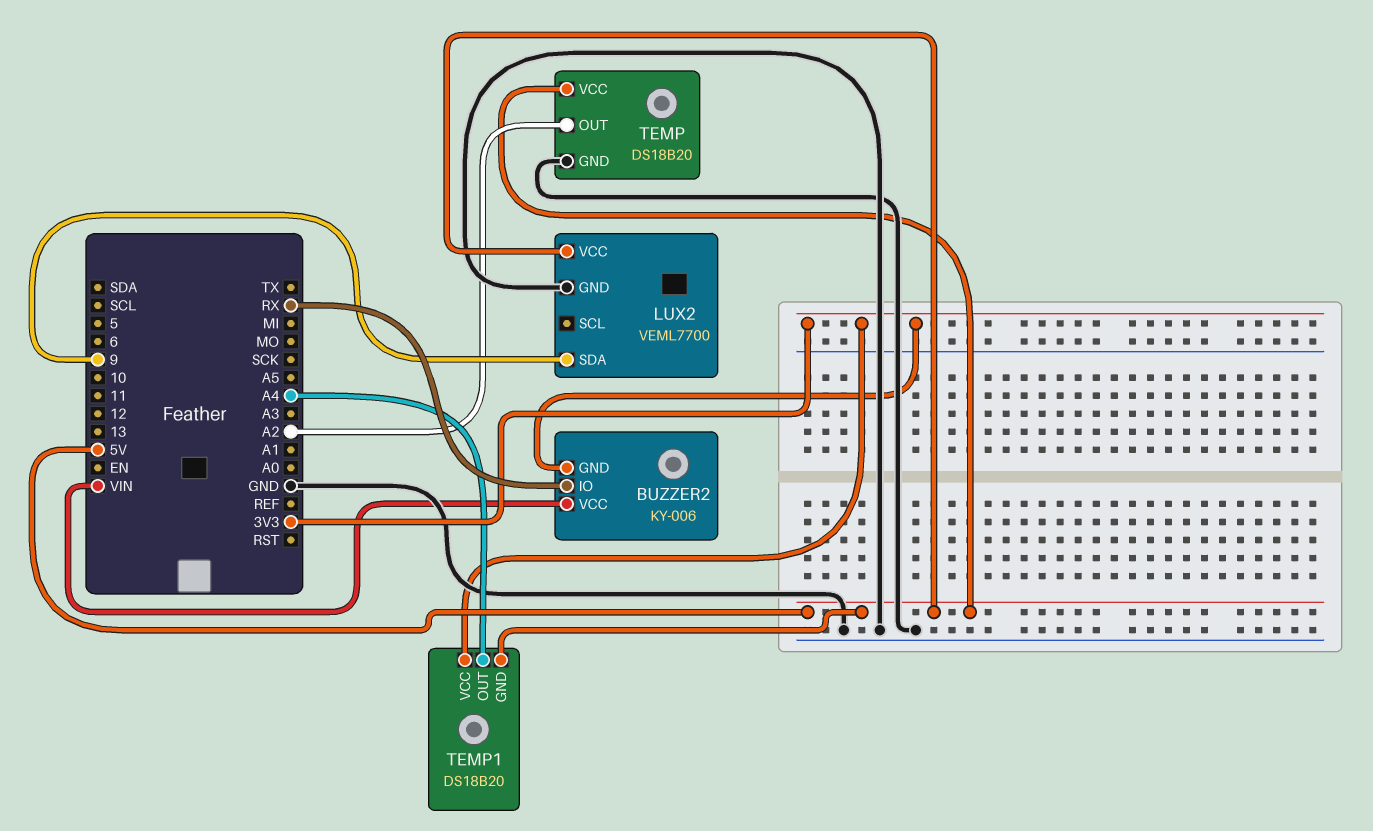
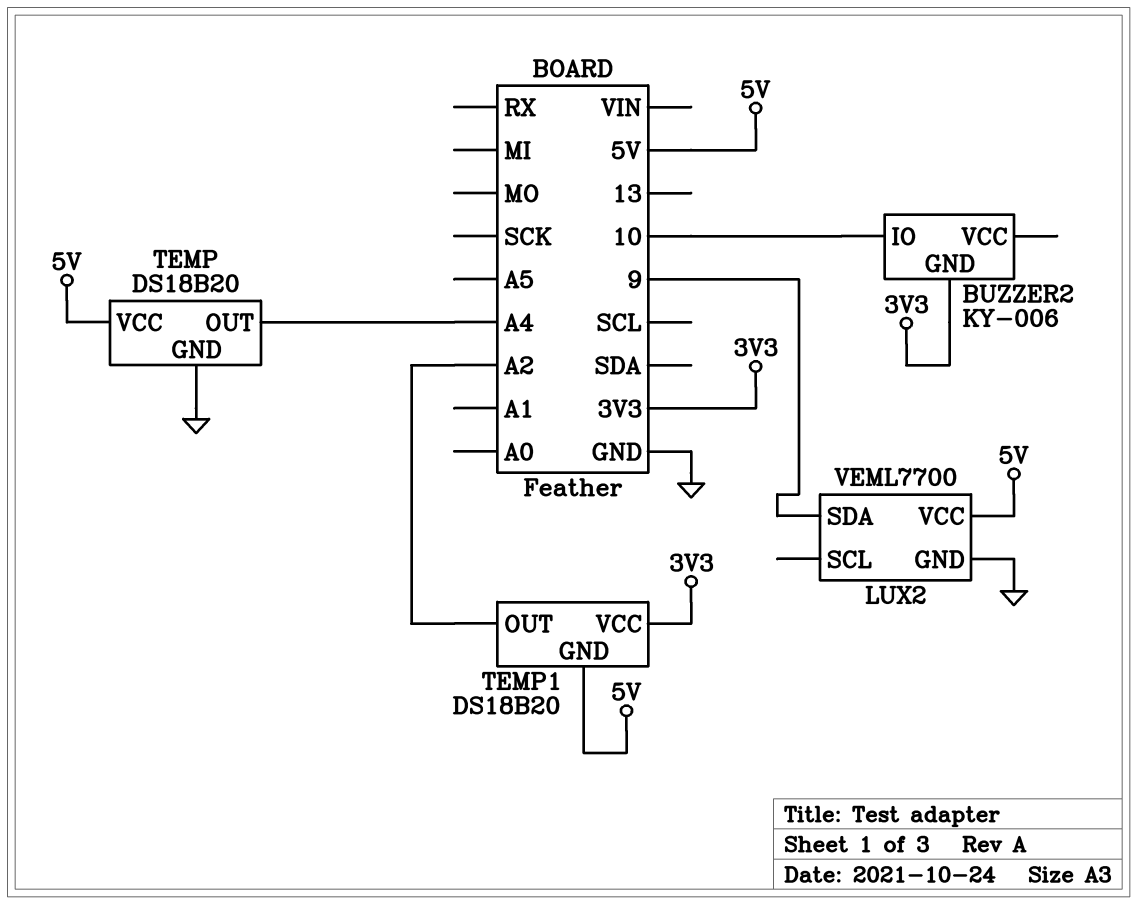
BUZZER2 pin IO: RX -> 10
BUZZER2 pin VCC: VIN -> none
TEMP pin OUT: A2 -> A4
TEMP1 pin OUT: A4 -> A2

